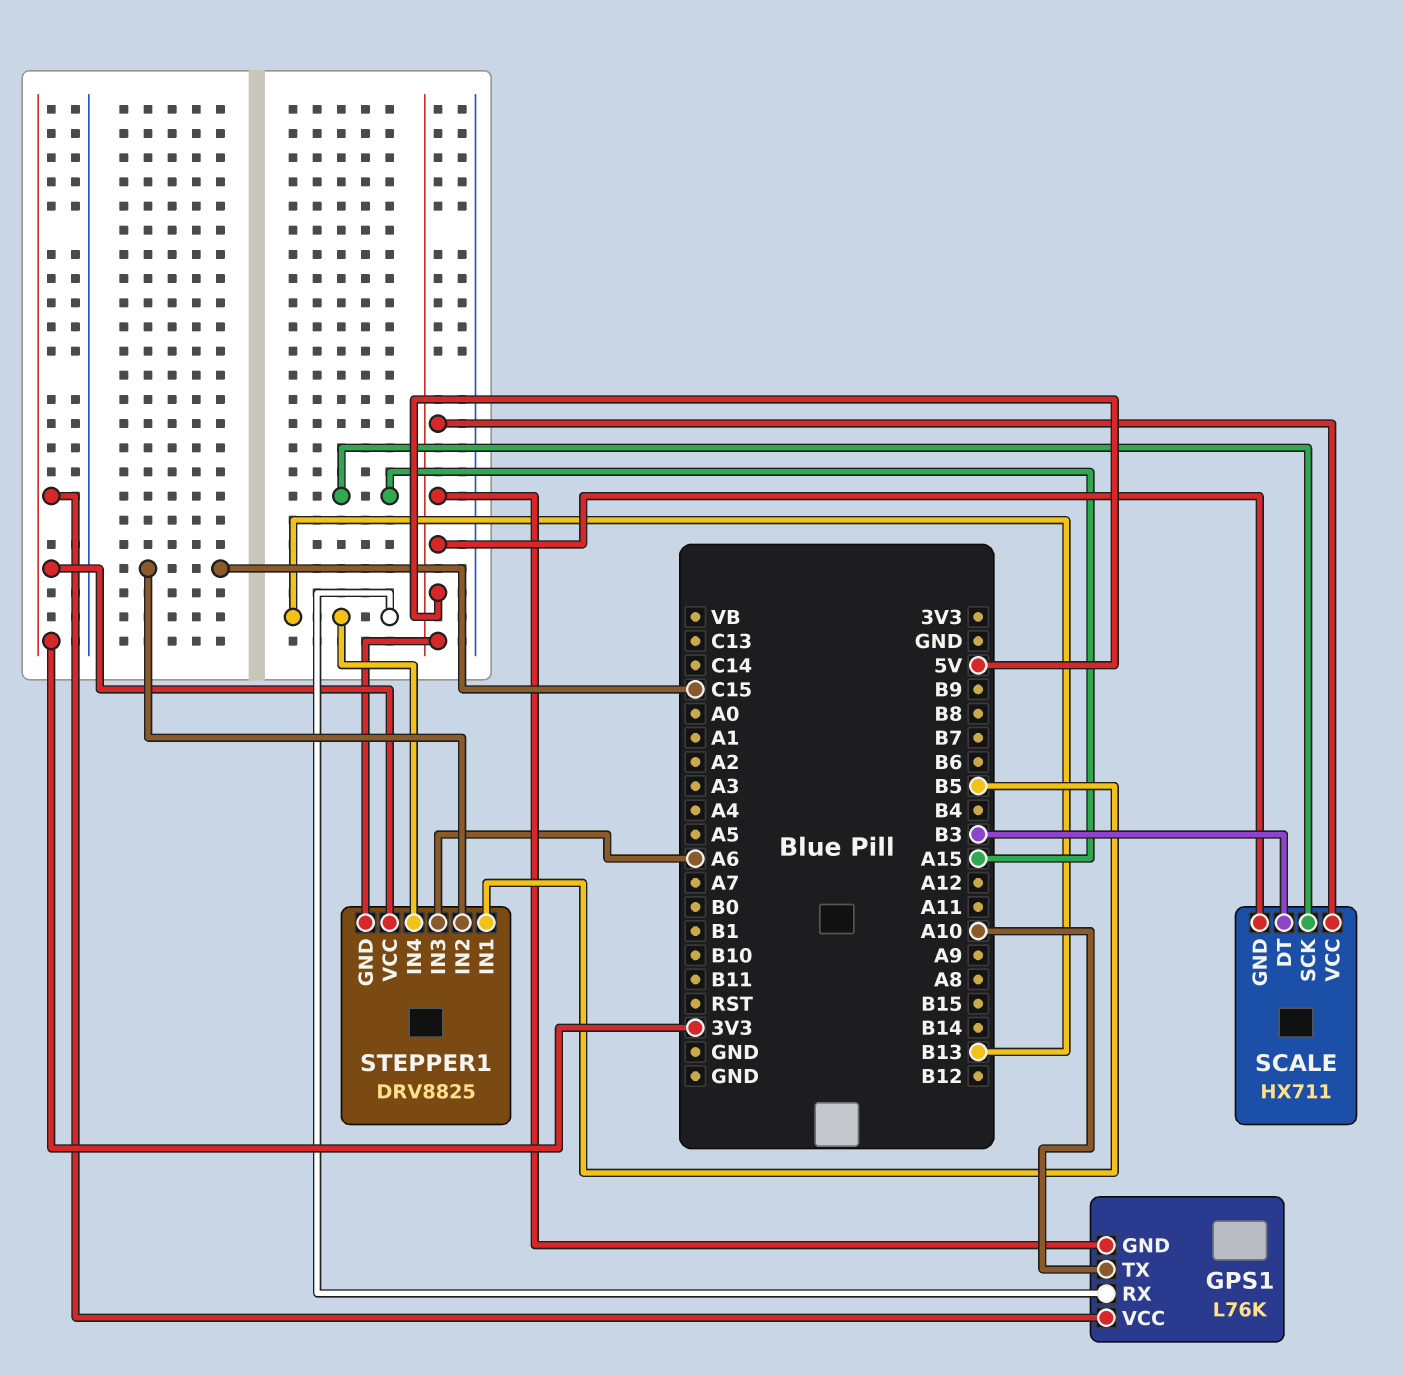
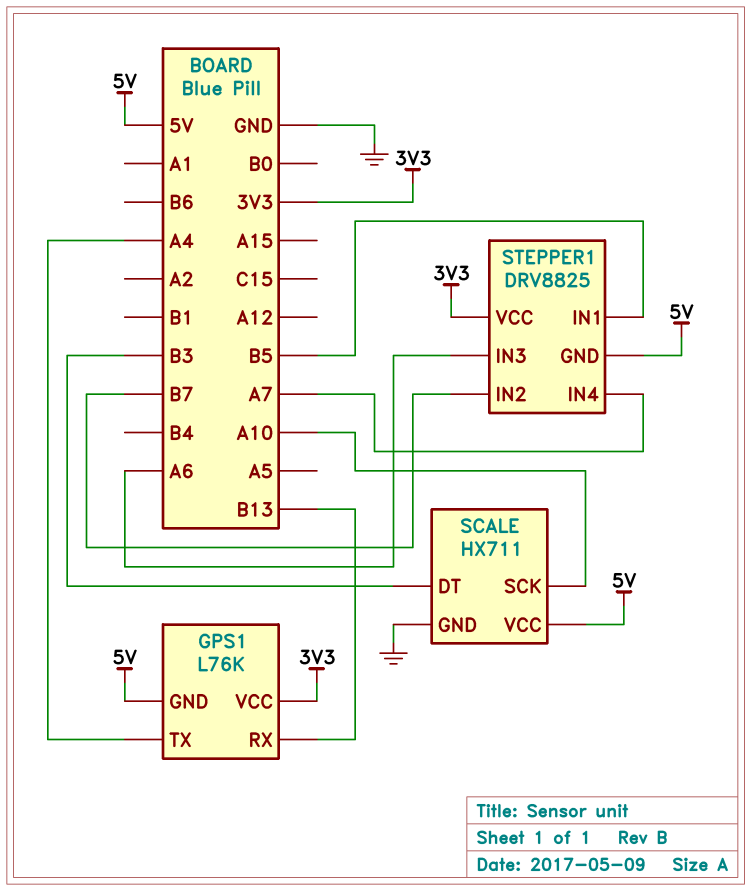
GPS1 pin TX: A10 -> A4
SCALE pin GND: 5V -> GND
SCALE pin SCK: A15 -> A10
STEPPER1 pin IN2: C15 -> B7
STEPPER1 pin IN4: B13 -> A7

